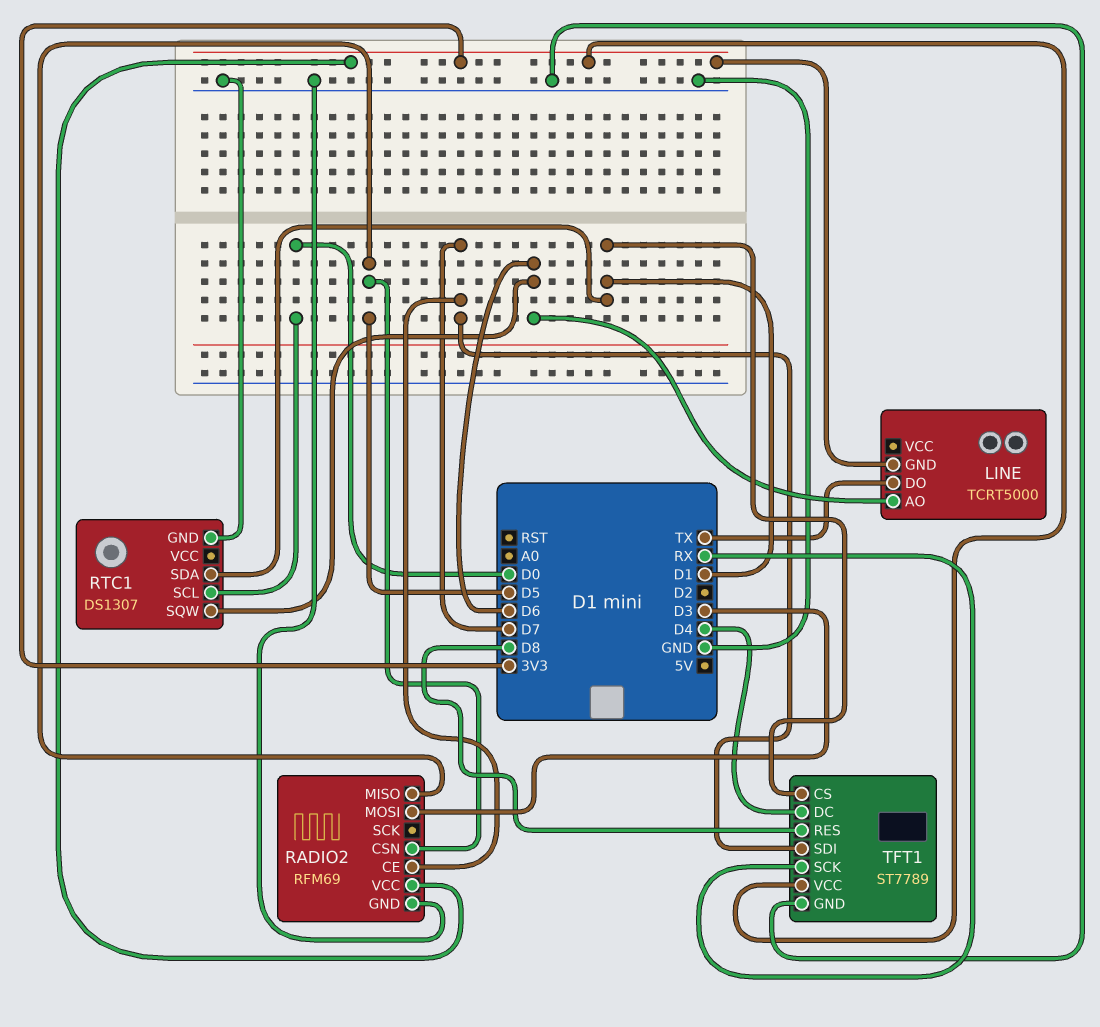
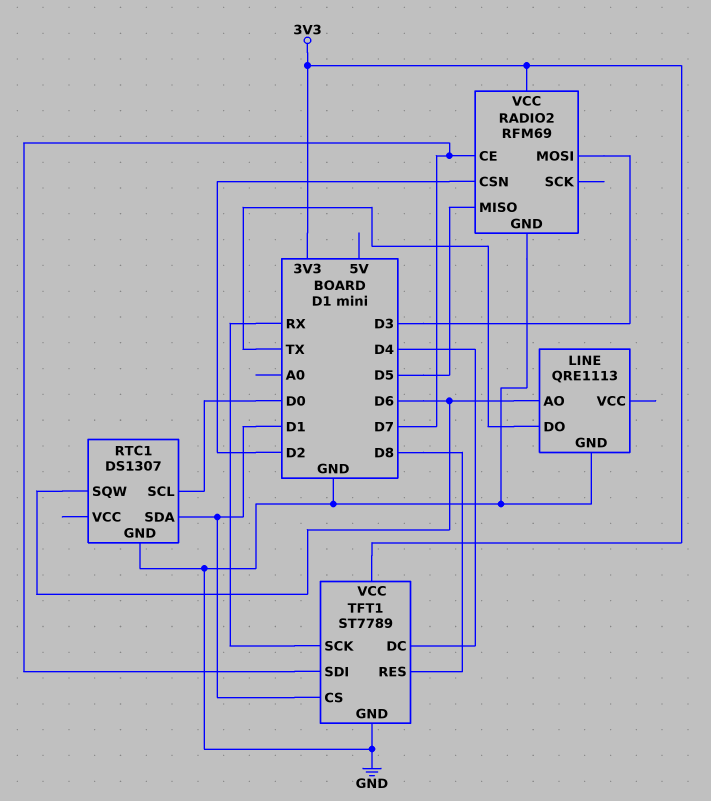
LINE: TCRT5000 -> QRE1113
LINE pin GND: 3V3 -> GND
RADIO2 pin CSN: D5 -> D2

